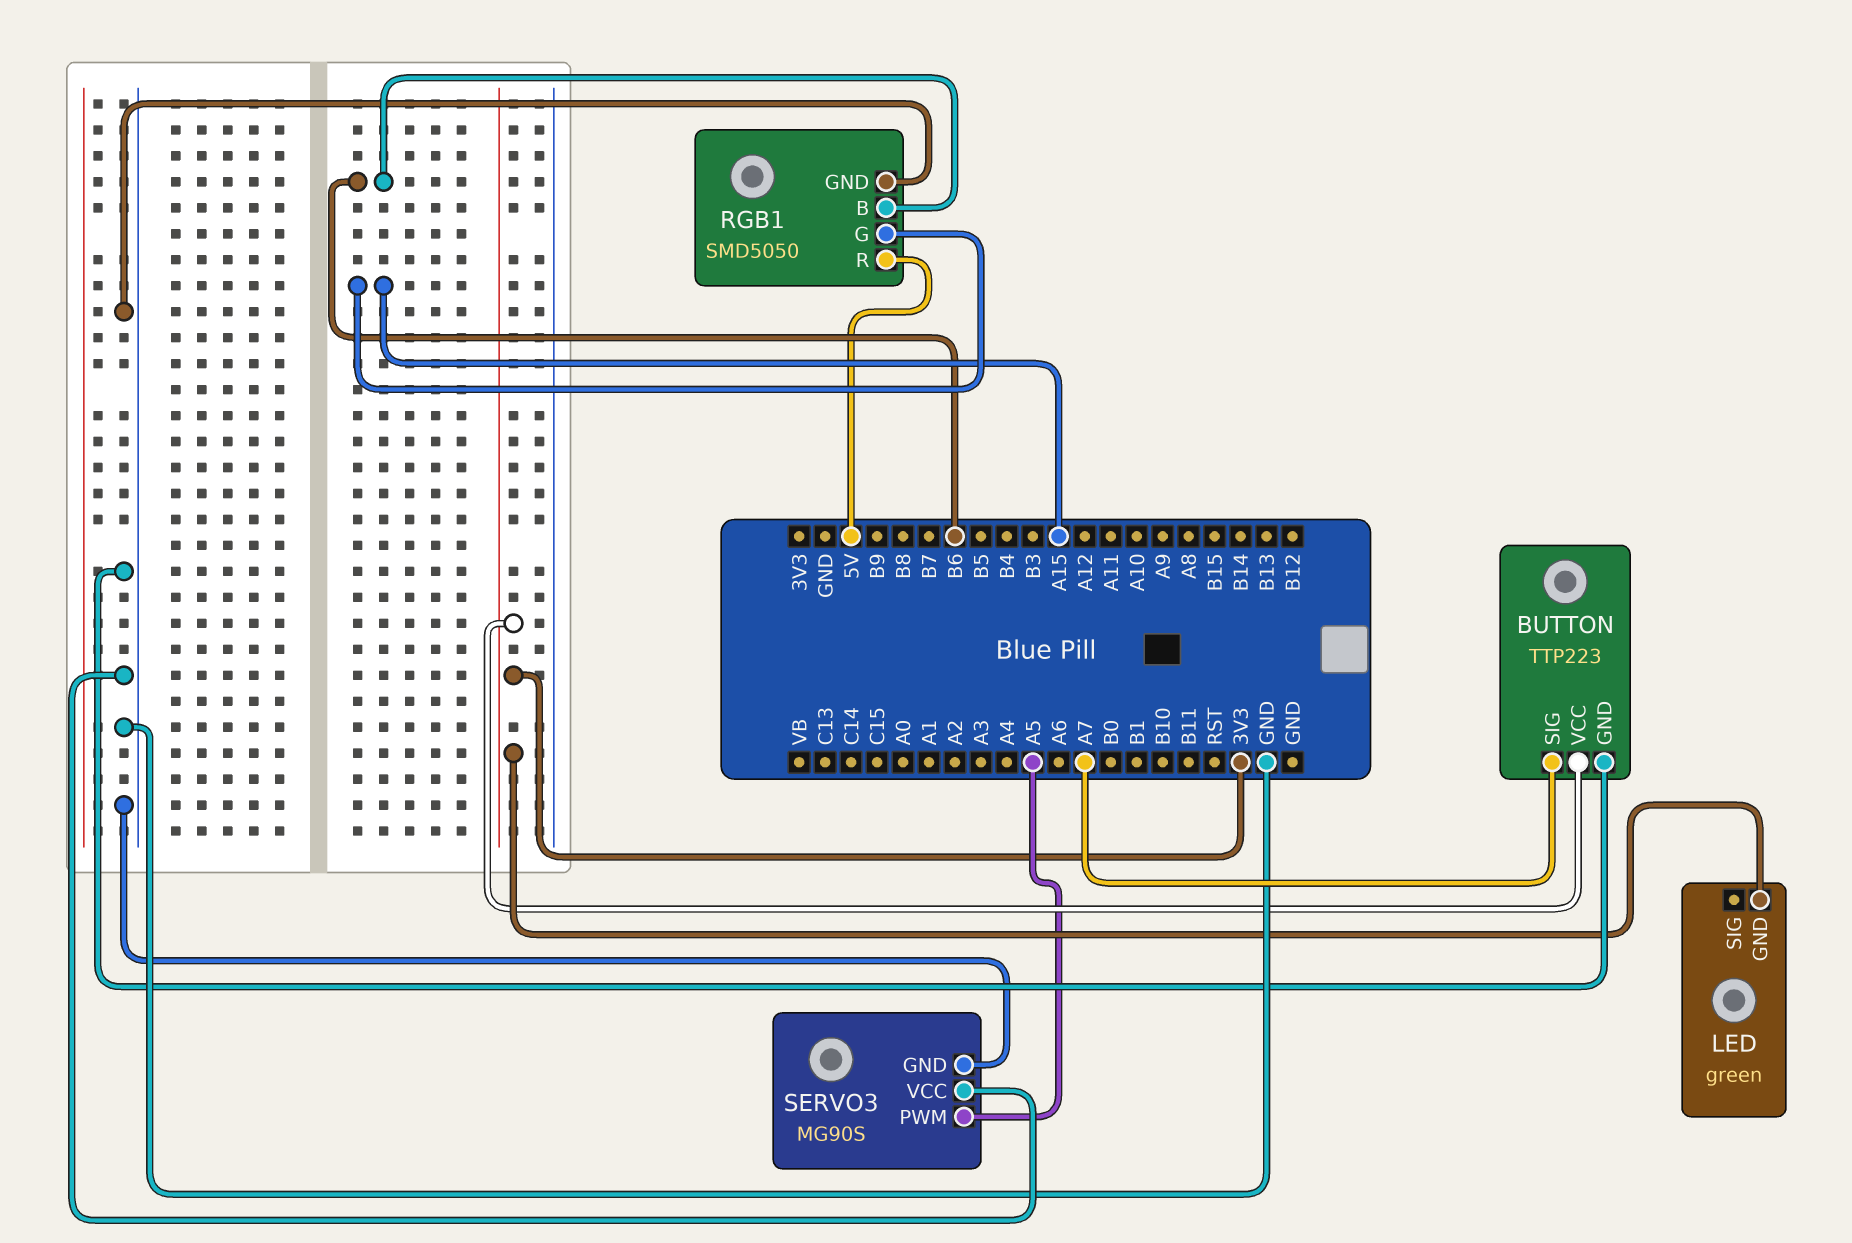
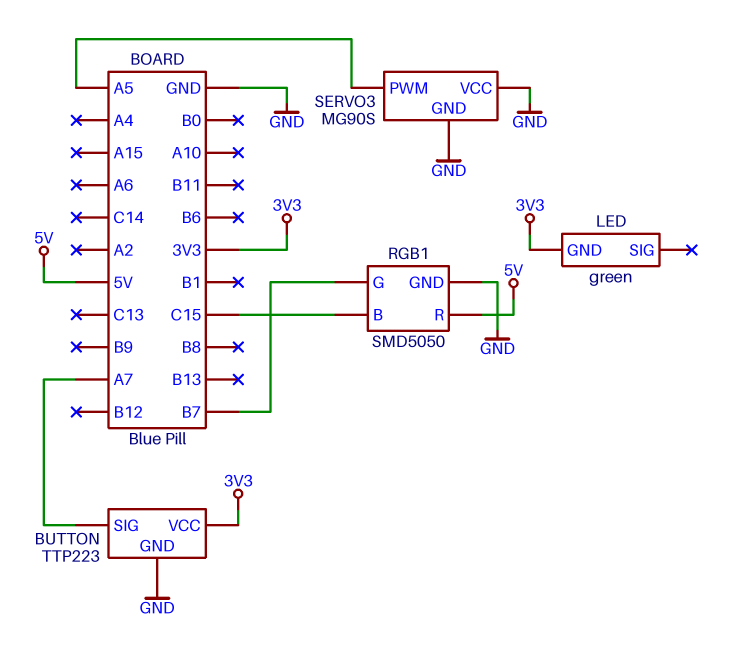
RGB1 pin B: B6 -> C15
RGB1 pin G: A15 -> B7

